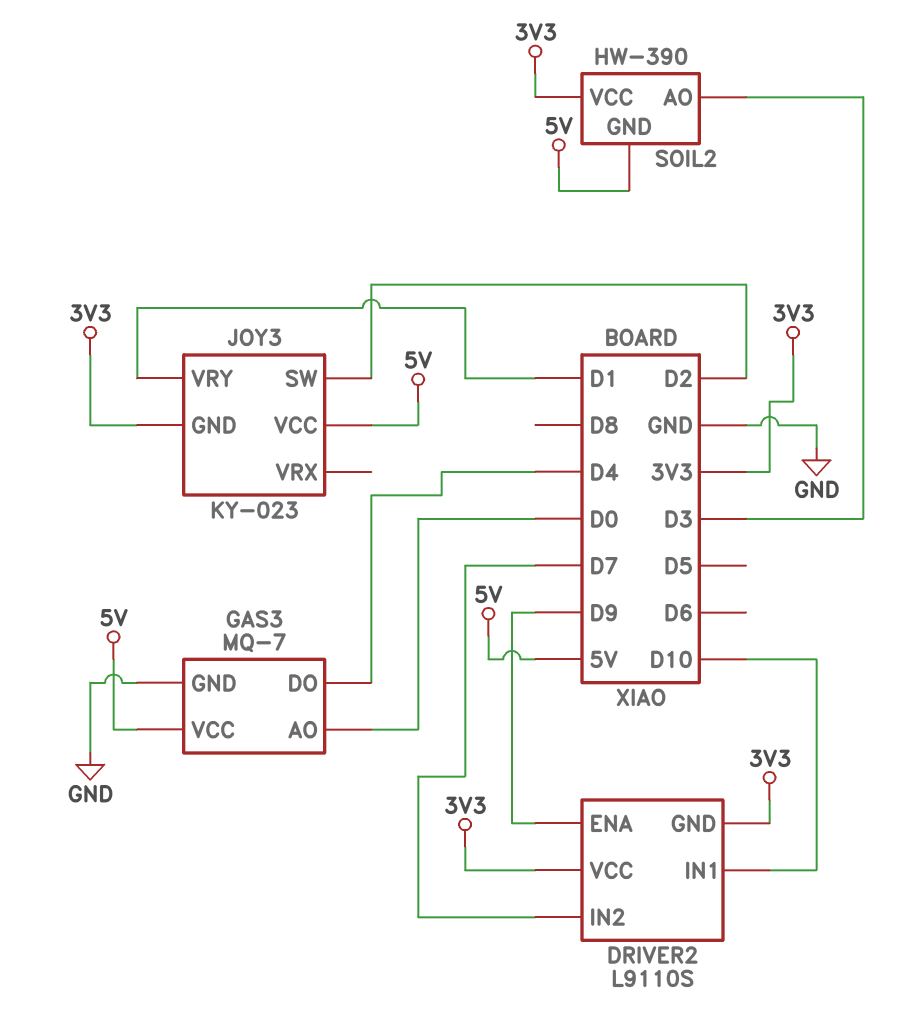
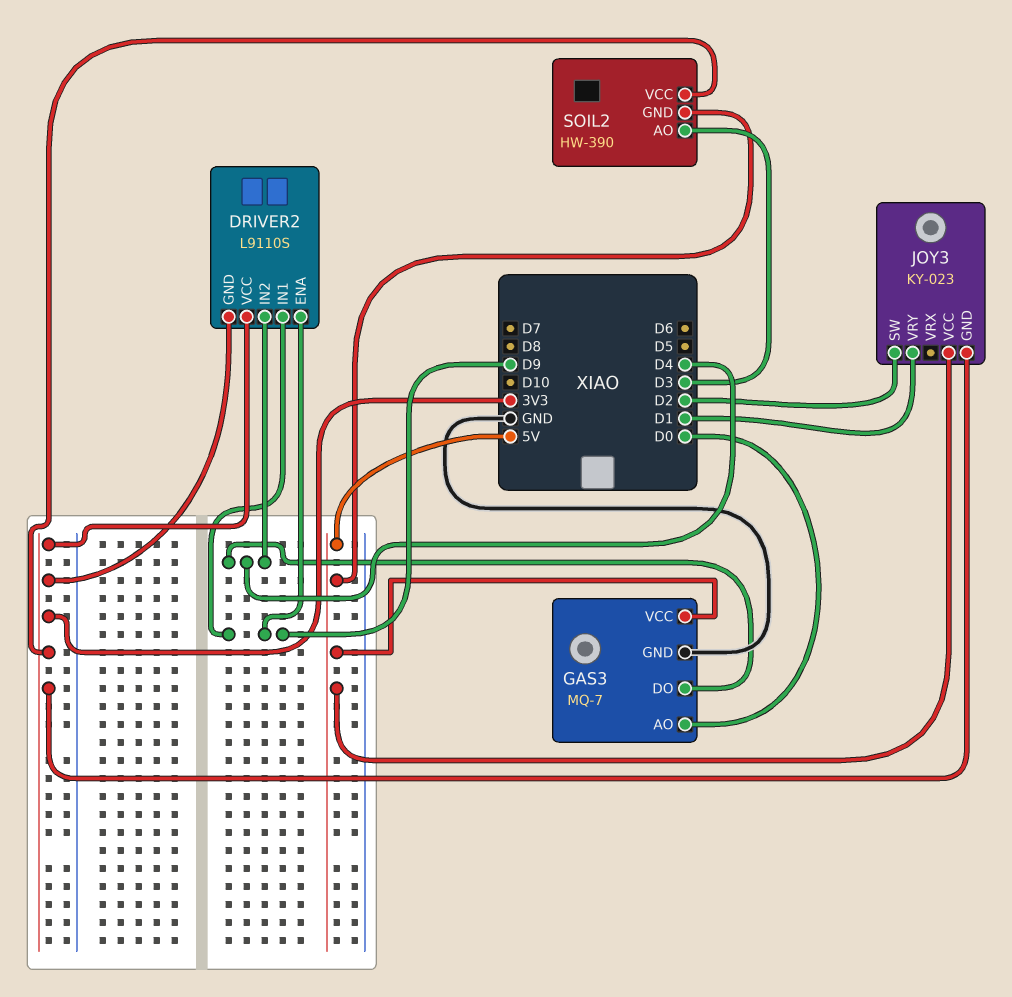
DRIVER2 pin IN1: D10 -> D9
DRIVER2 pin IN2: D7 -> D4

